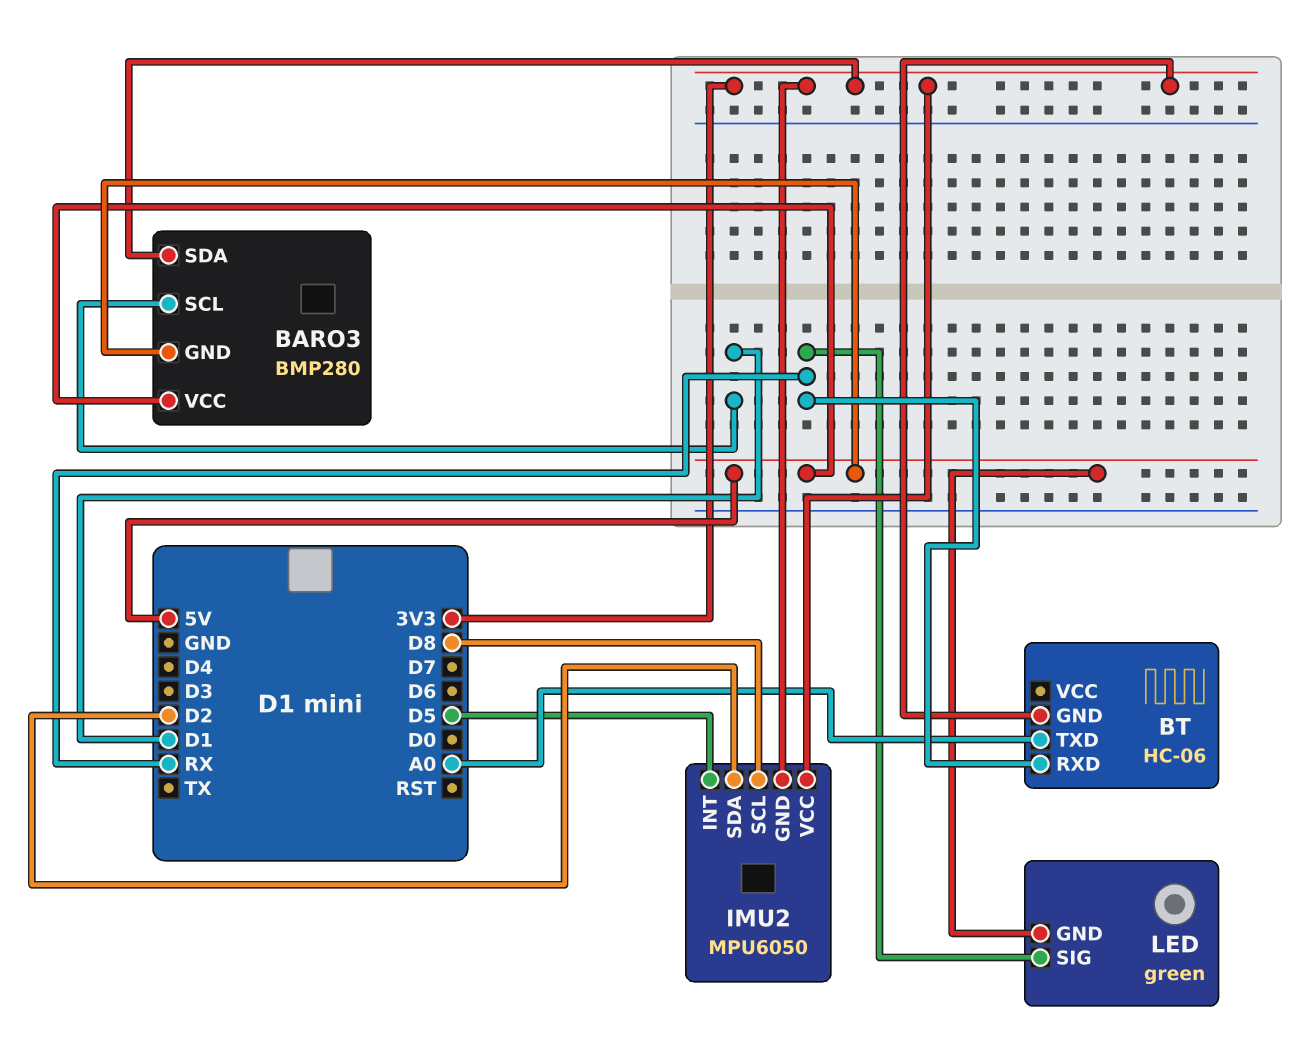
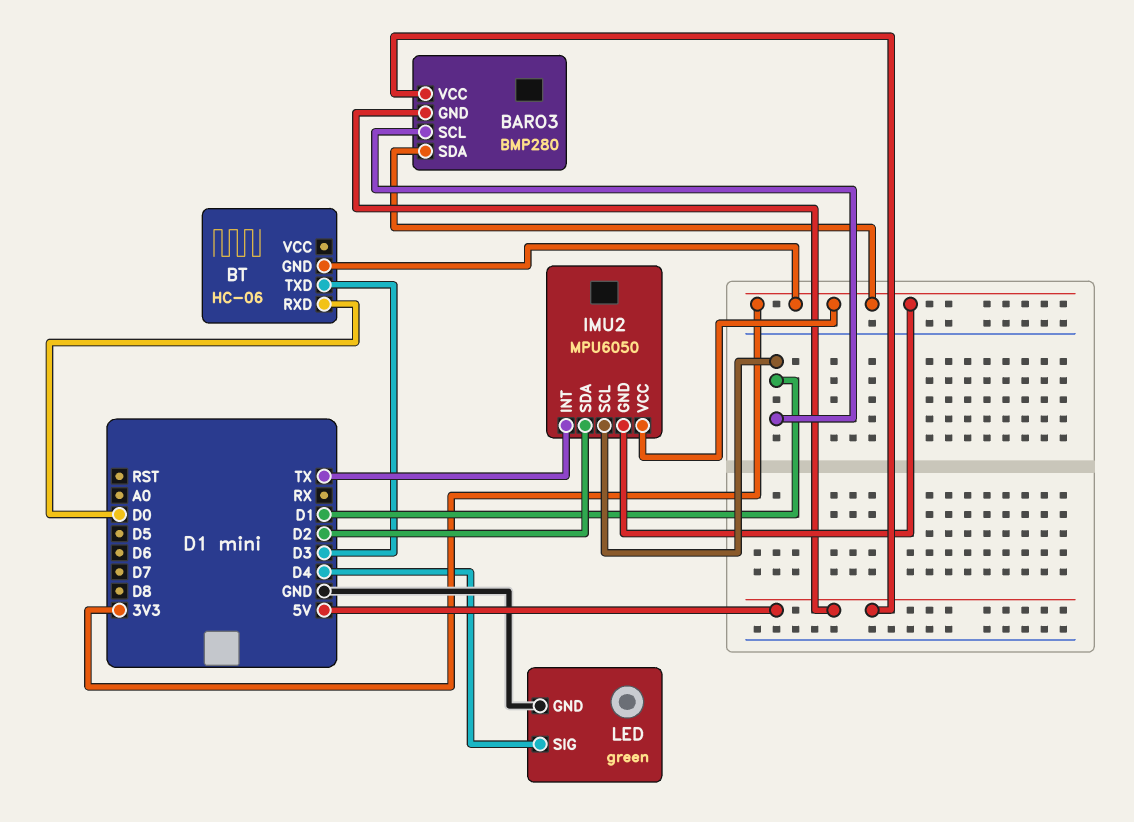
BT pin RXD: RX -> D0
BT pin TXD: A0 -> D3
IMU2 pin INT: D5 -> TX
IMU2 pin SCL: D8 -> D1
LED pin GND: 5V -> GND
LED pin SIG: RX -> D4

